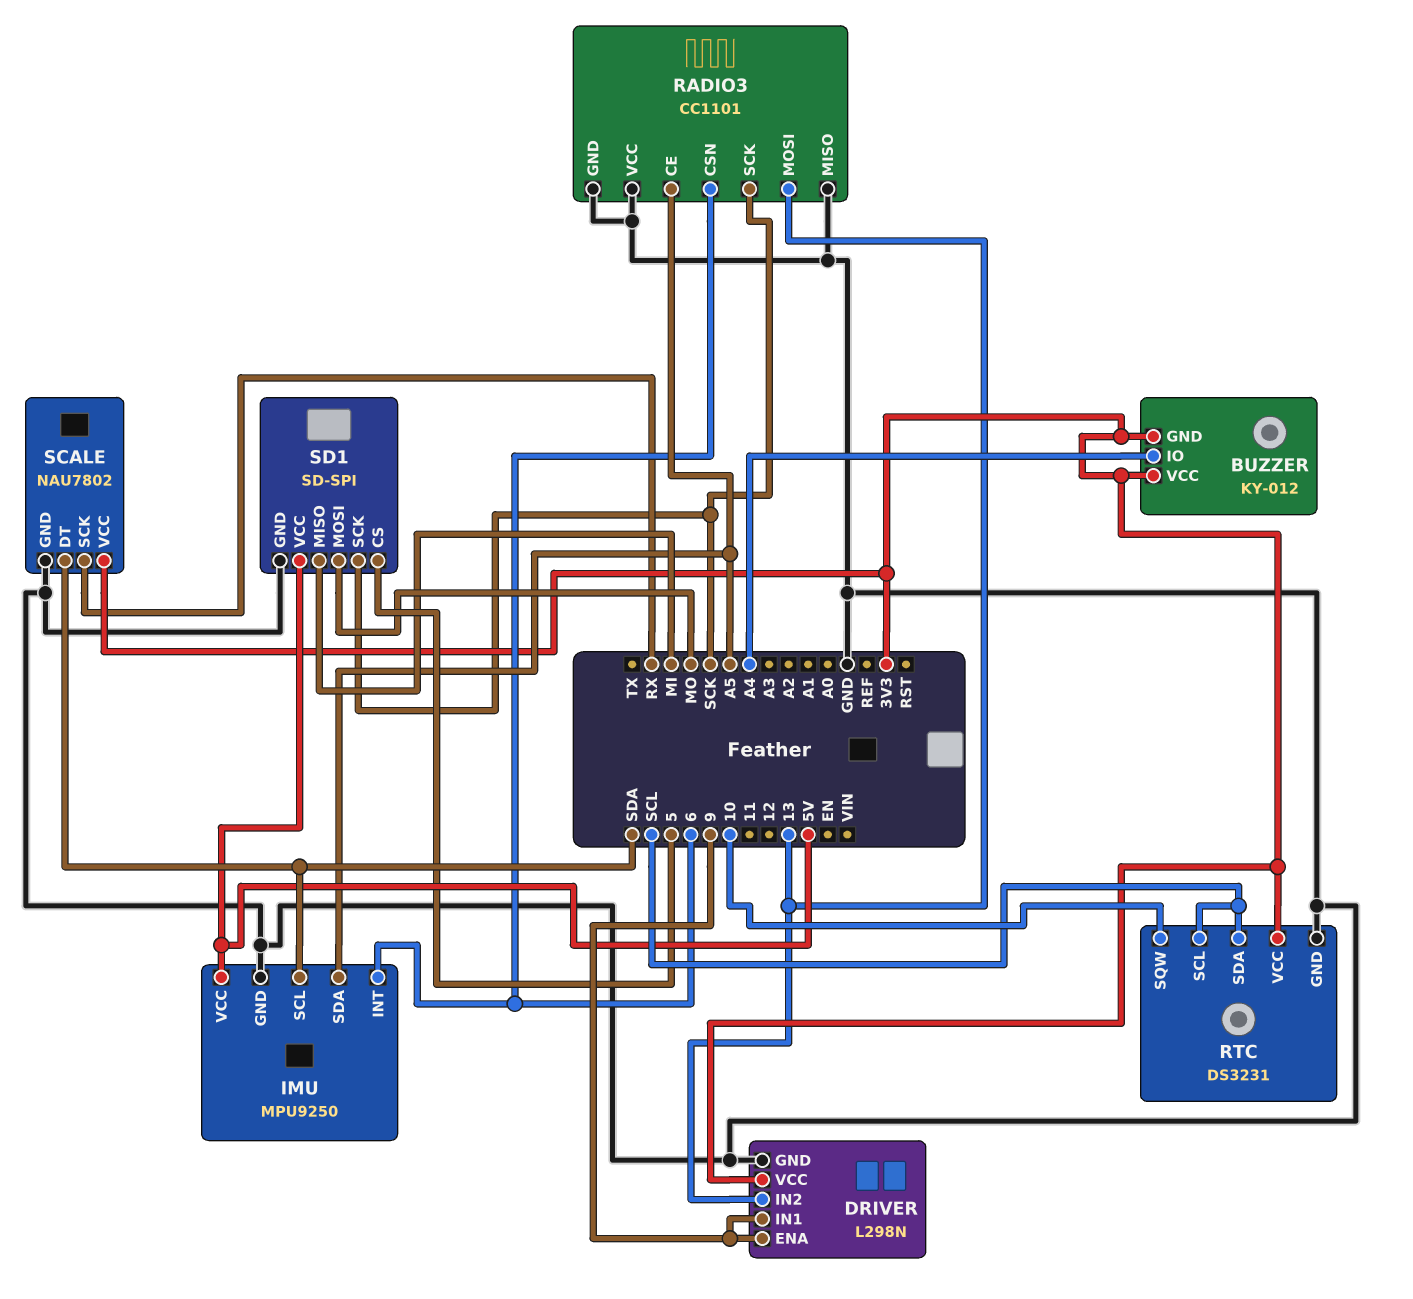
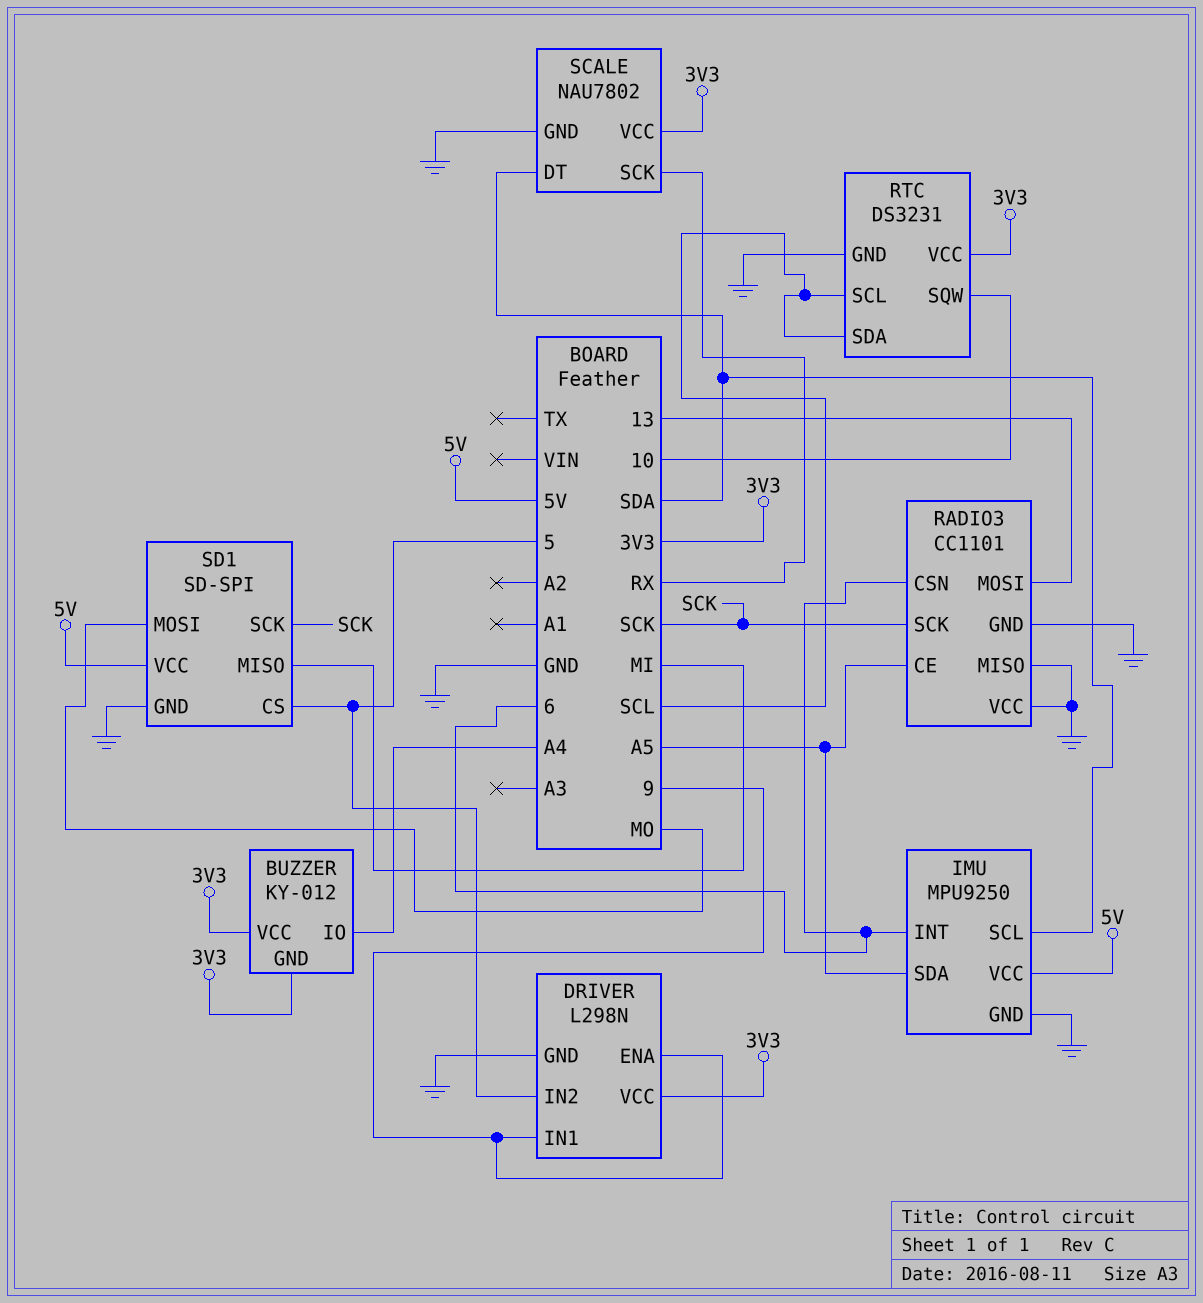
DRIVER pin IN2: 13 -> 5

